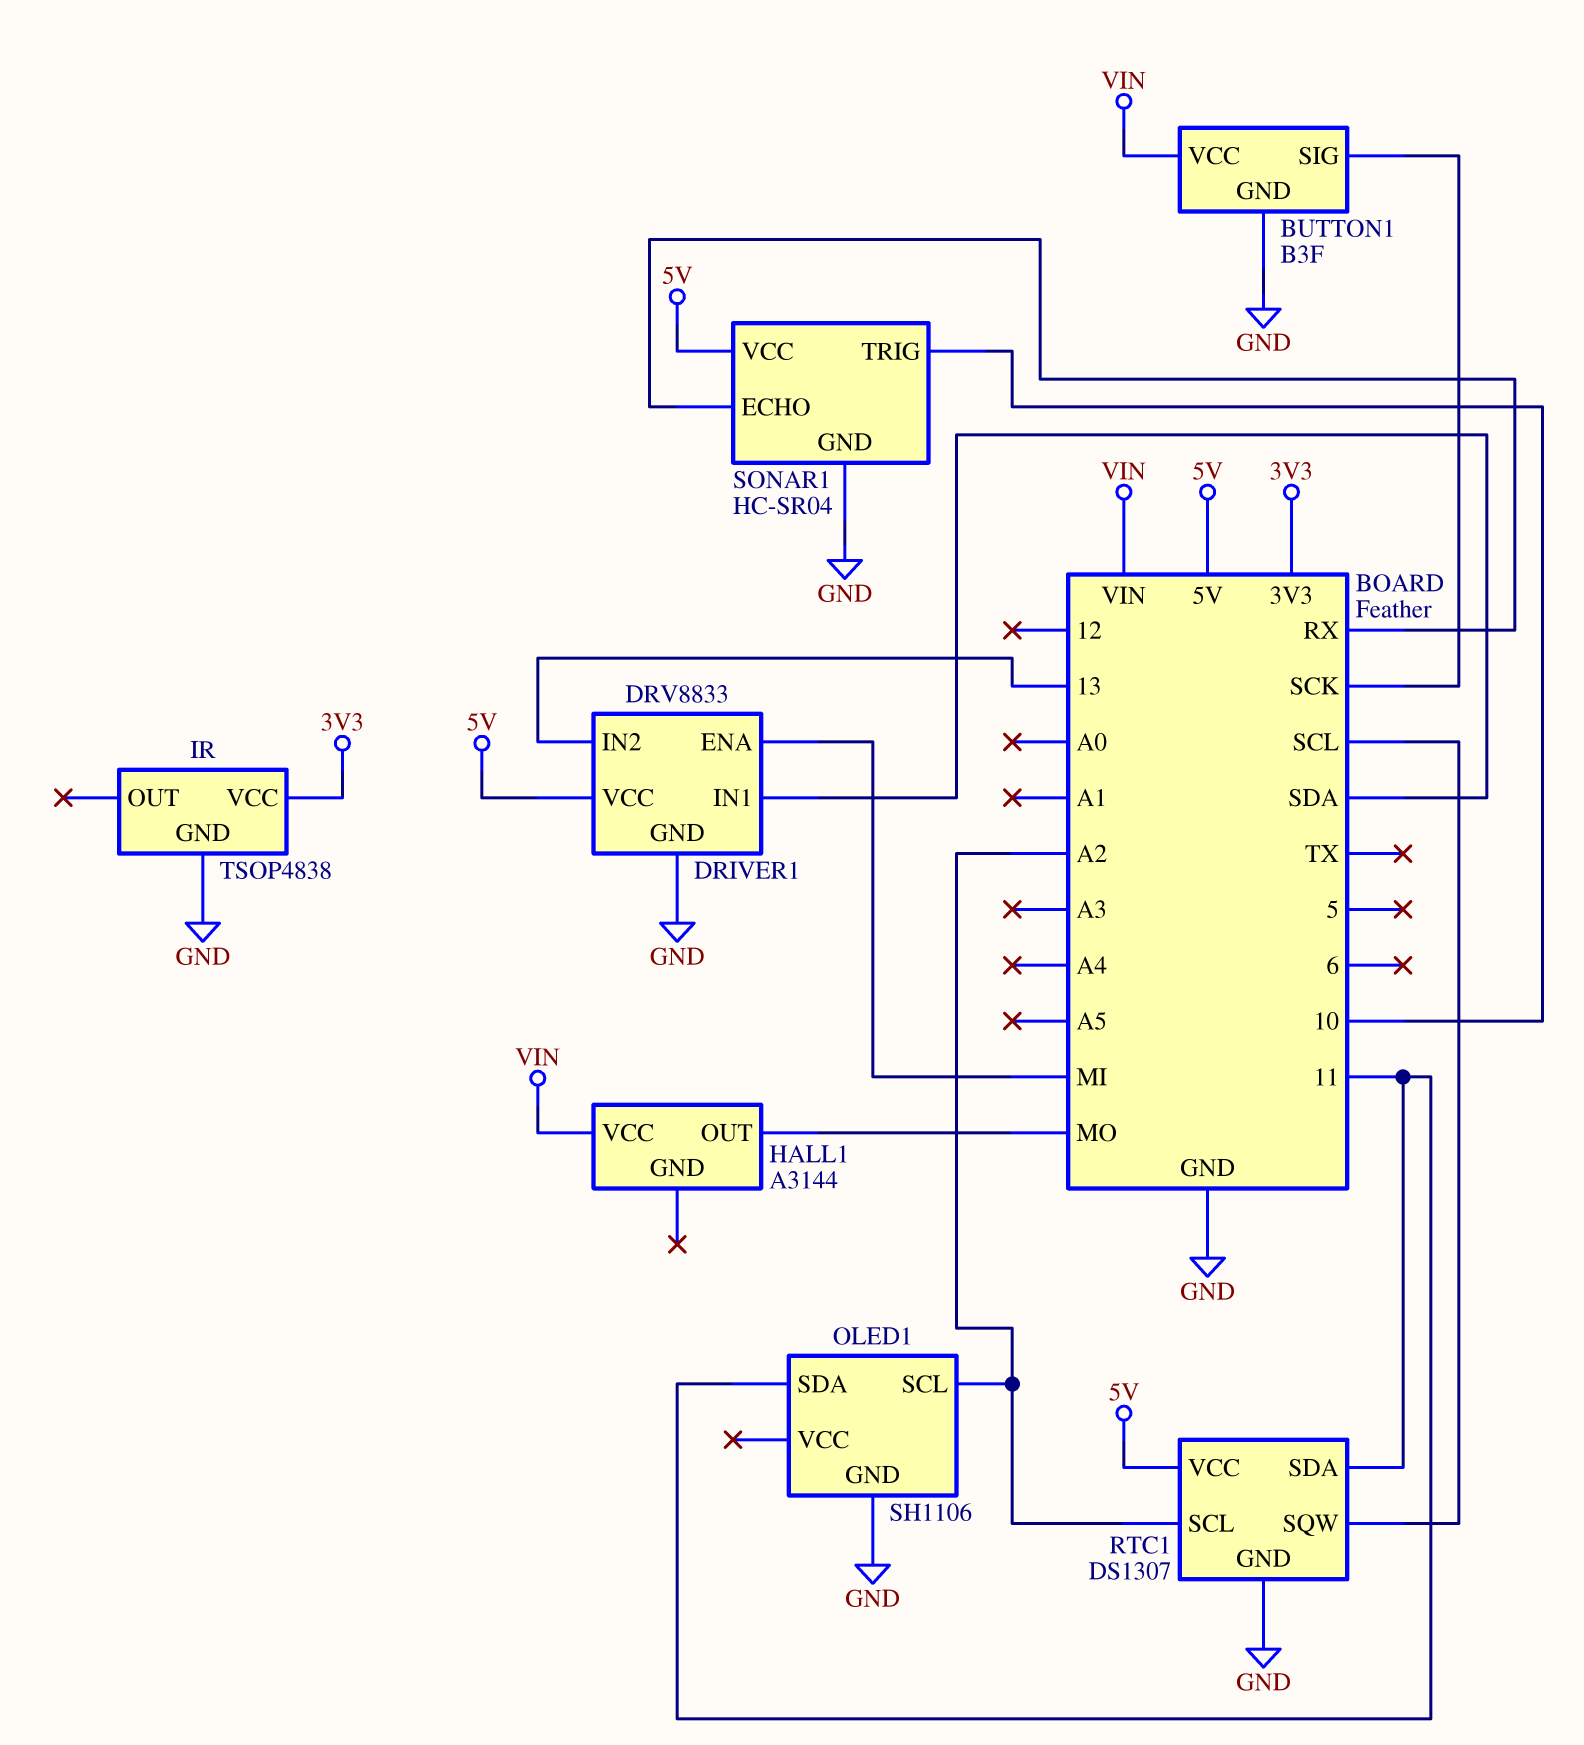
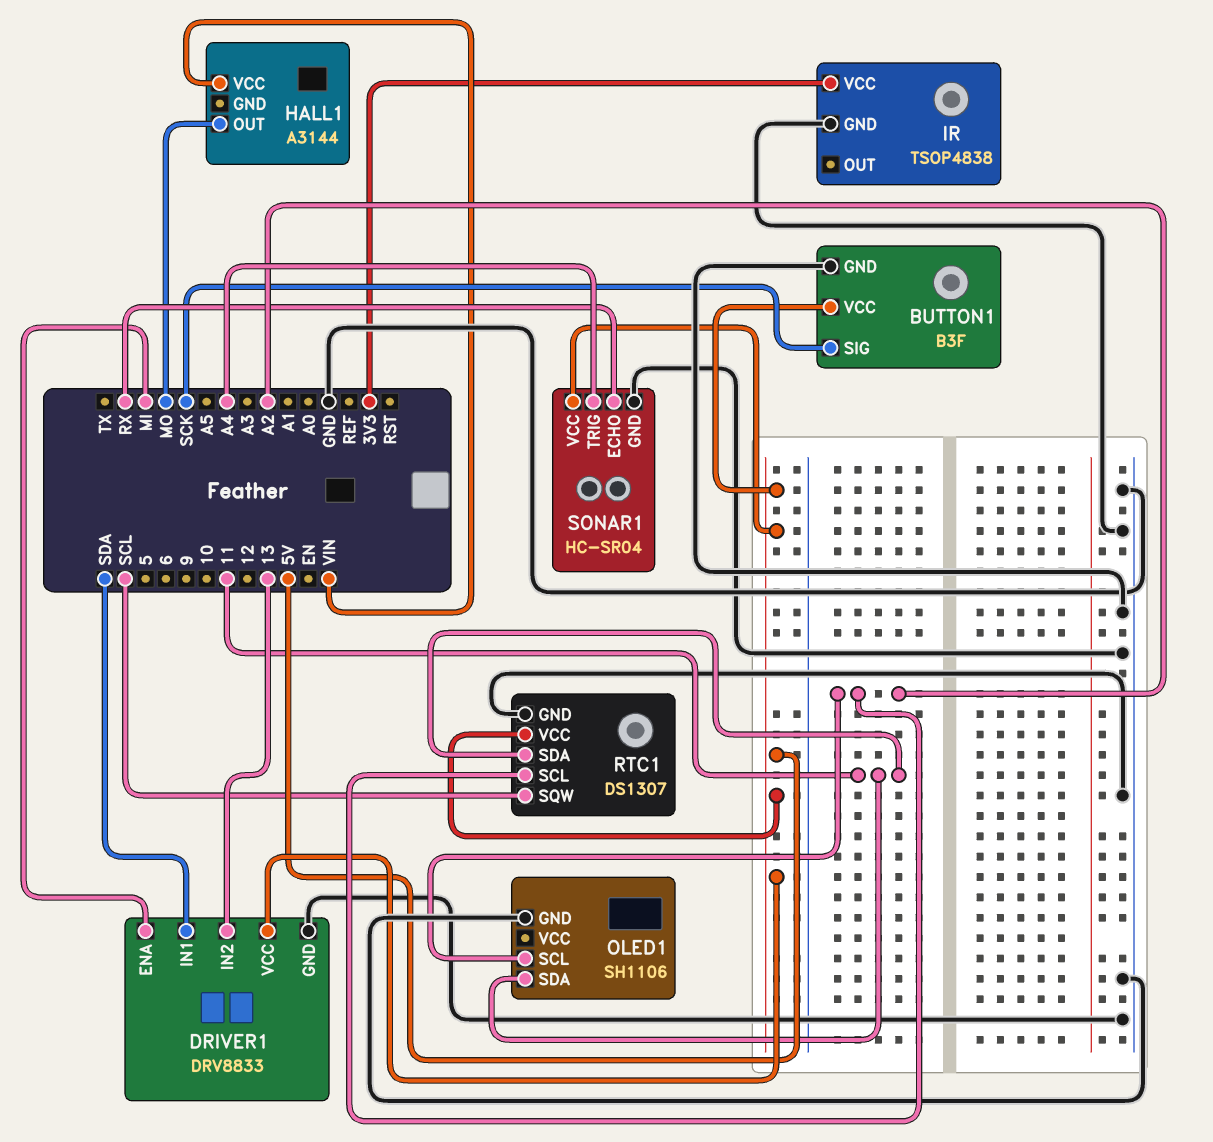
BUTTON1 pin VCC: VIN -> 5V
SONAR1 pin TRIG: 10 -> A4

